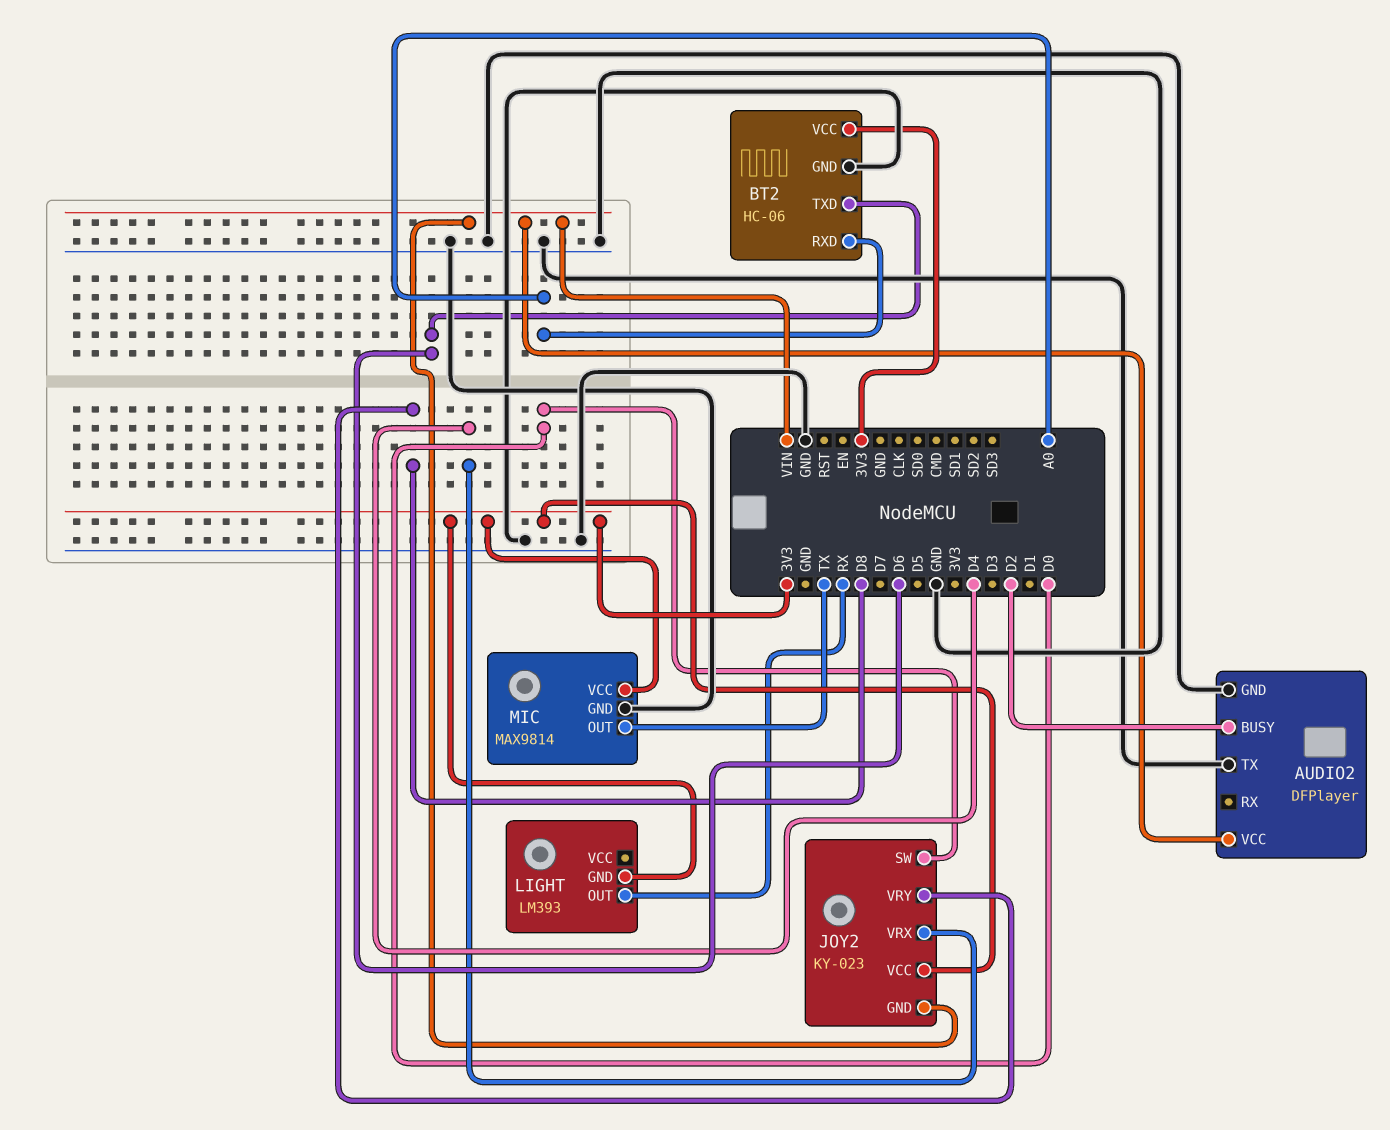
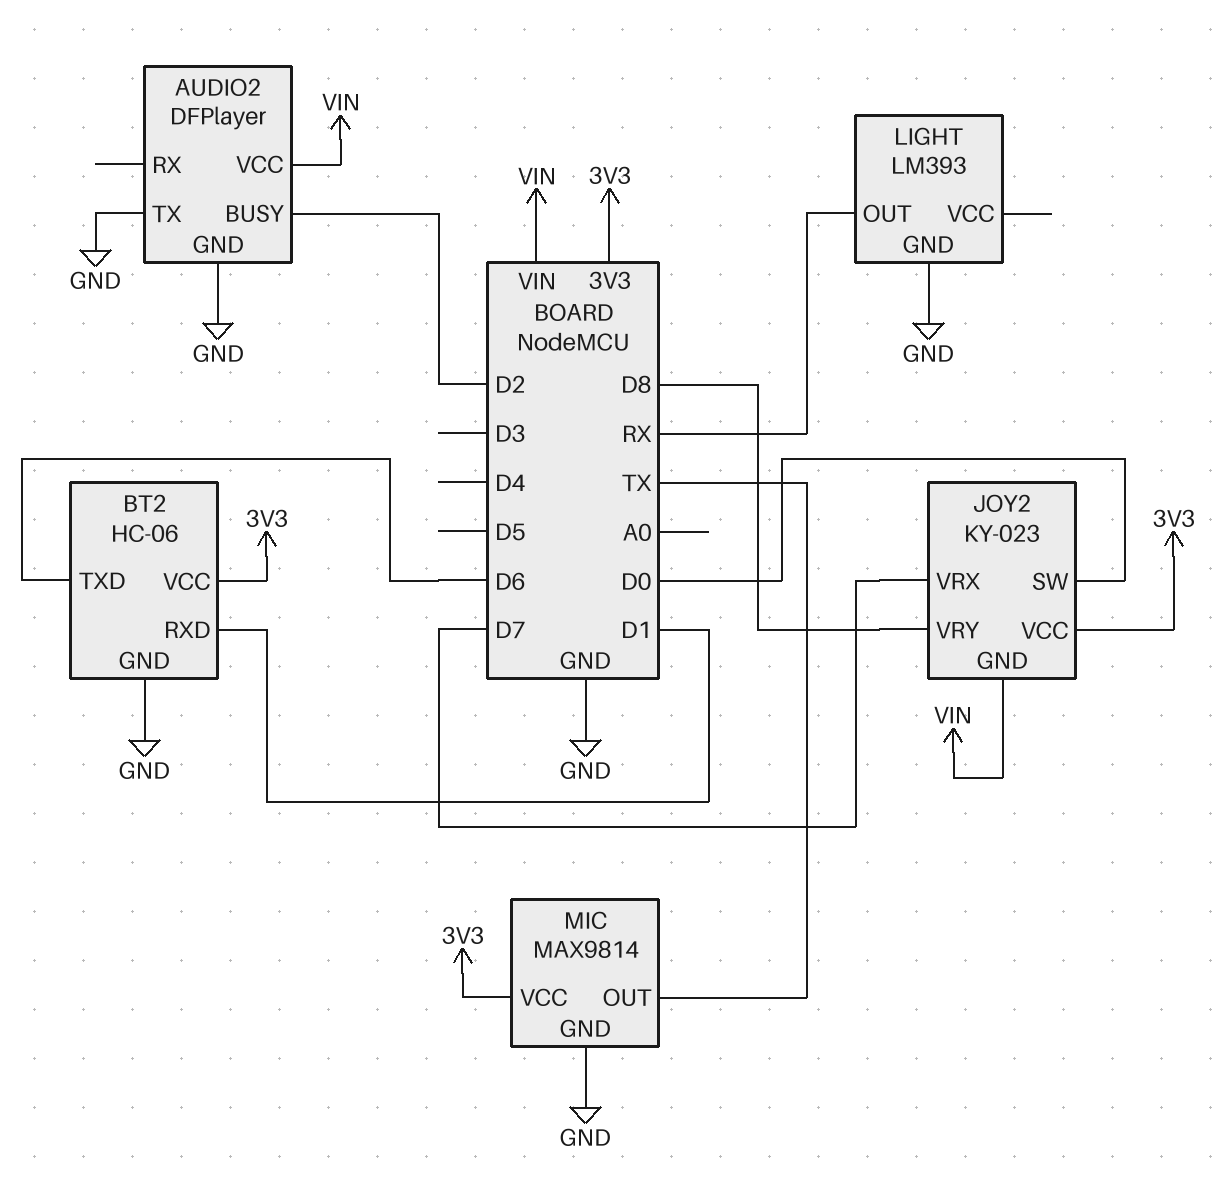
BT2 pin RXD: A0 -> D1
JOY2 pin VRX: D4 -> D7
LIGHT pin GND: 3V3 -> GND

